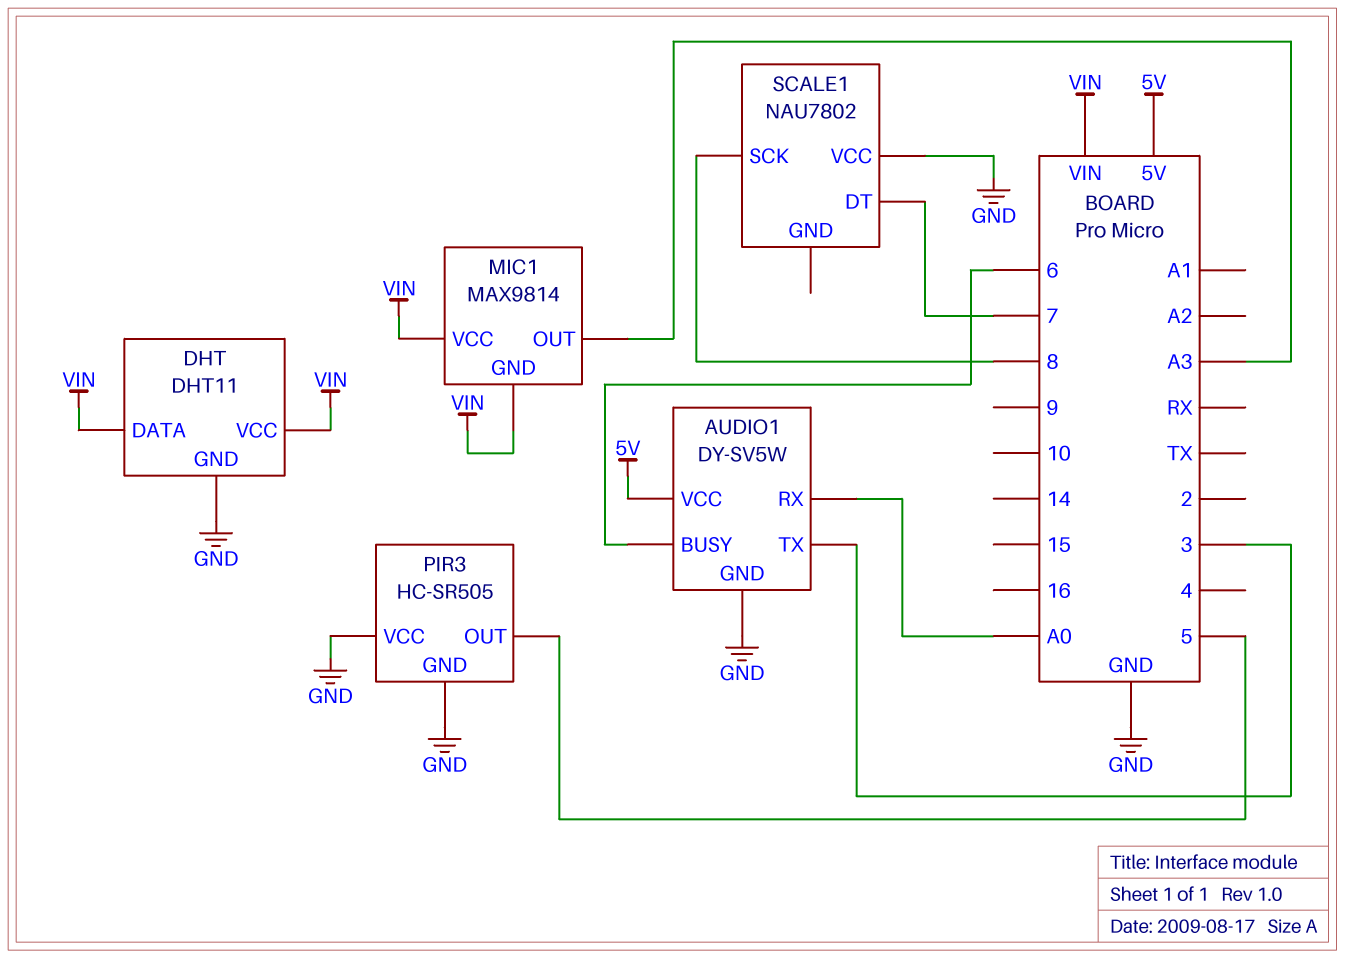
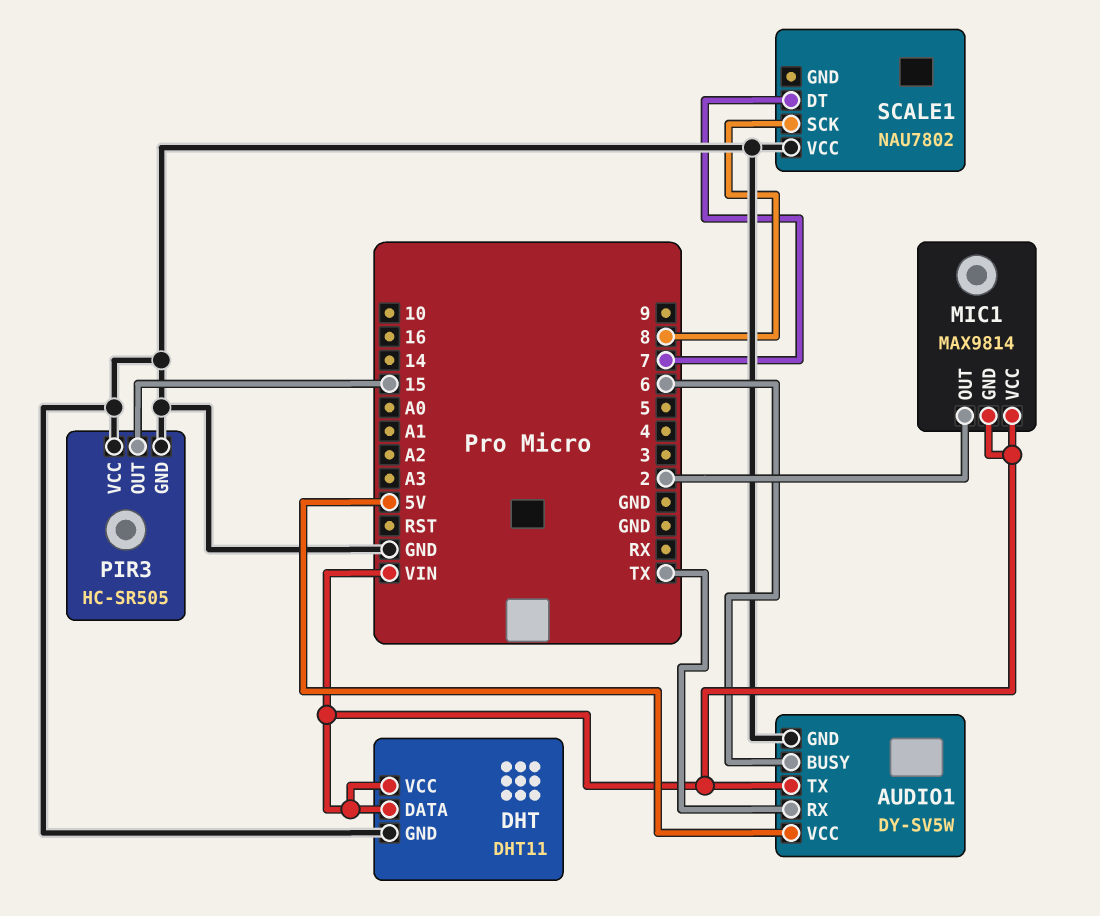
AUDIO1 pin RX: A0 -> TX
AUDIO1 pin TX: 3 -> VIN
MIC1 pin OUT: A3 -> 2
PIR3 pin OUT: 5 -> 15

